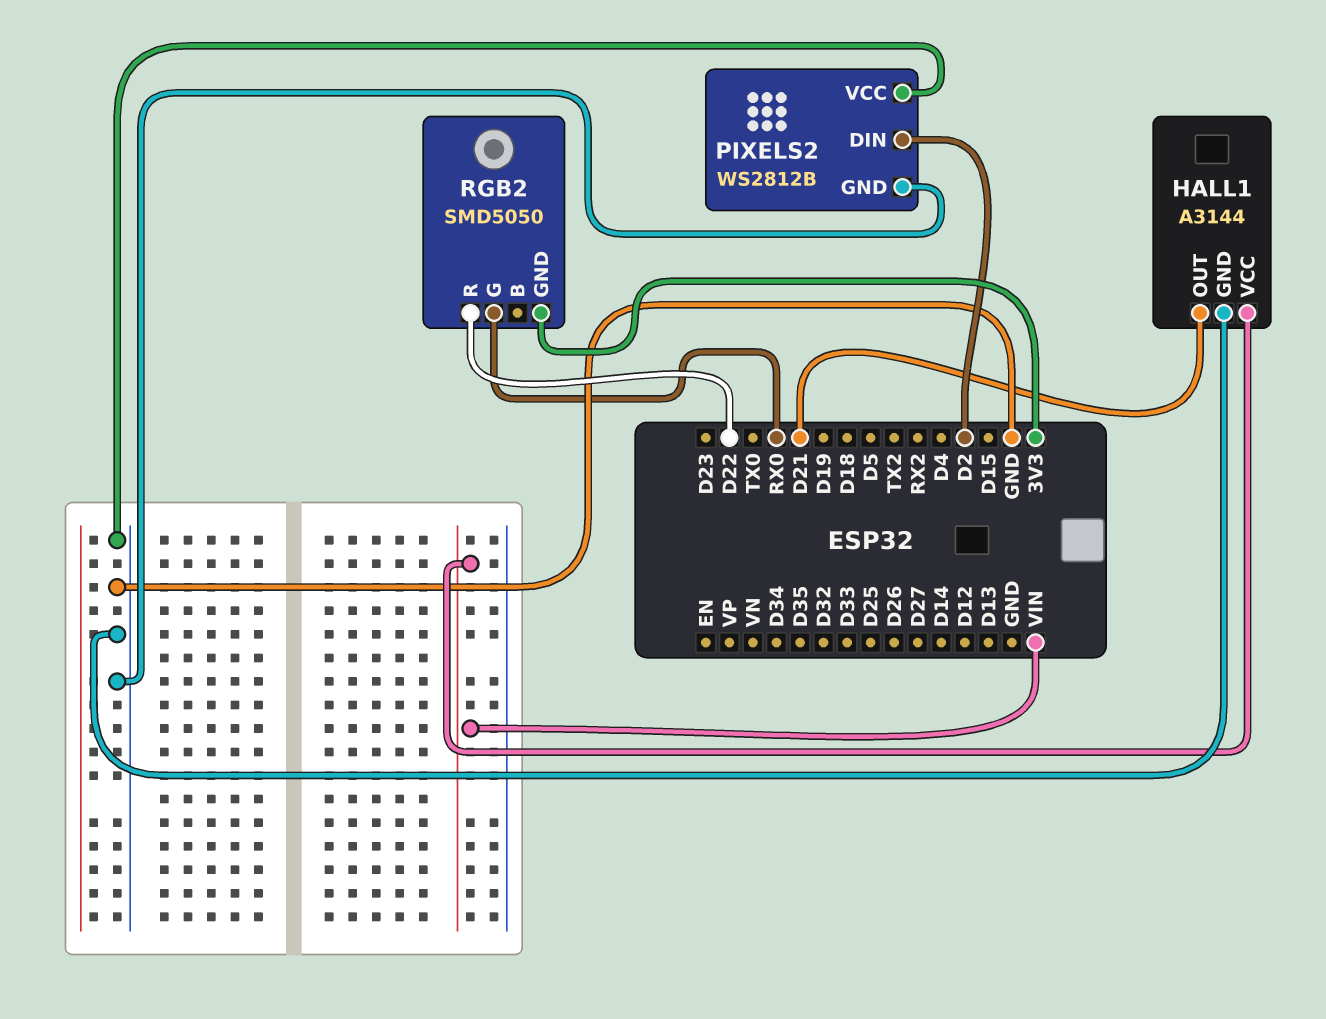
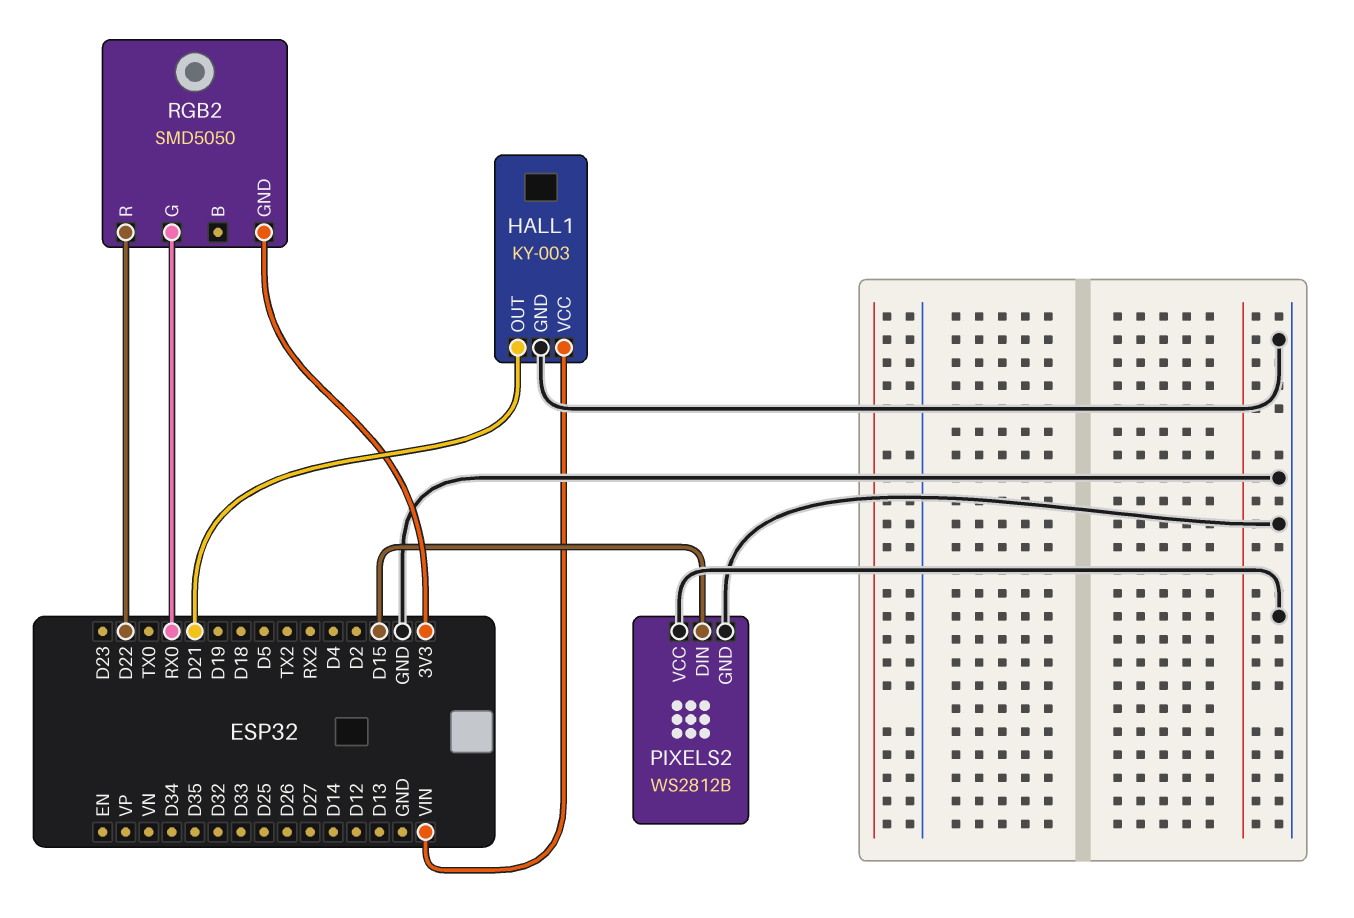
HALL1: A3144 -> KY-003
PIXELS2 pin DIN: D2 -> D15

